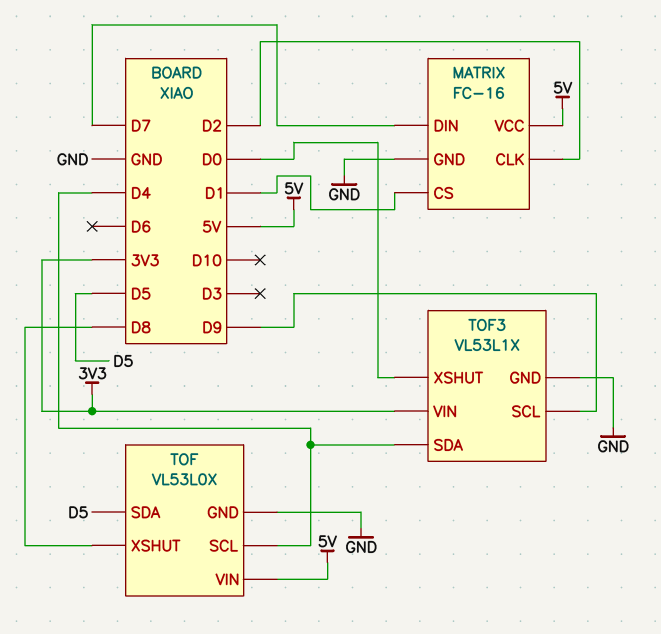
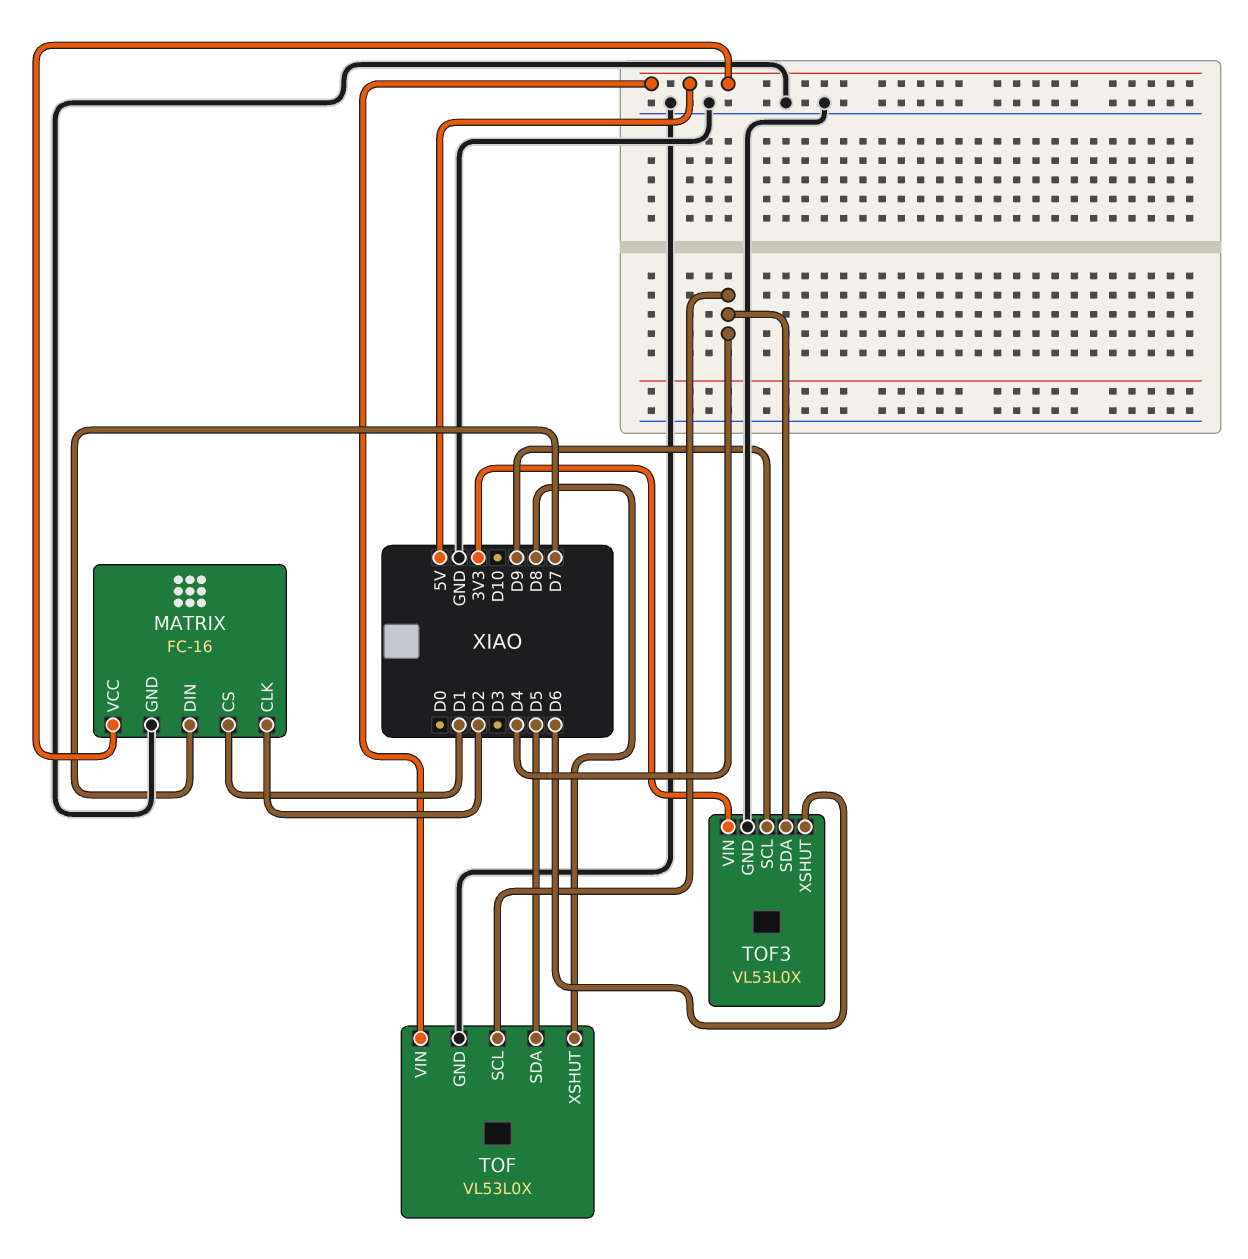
TOF3: VL53L1X -> VL53L0X
TOF3 pin XSHUT: D0 -> D6

